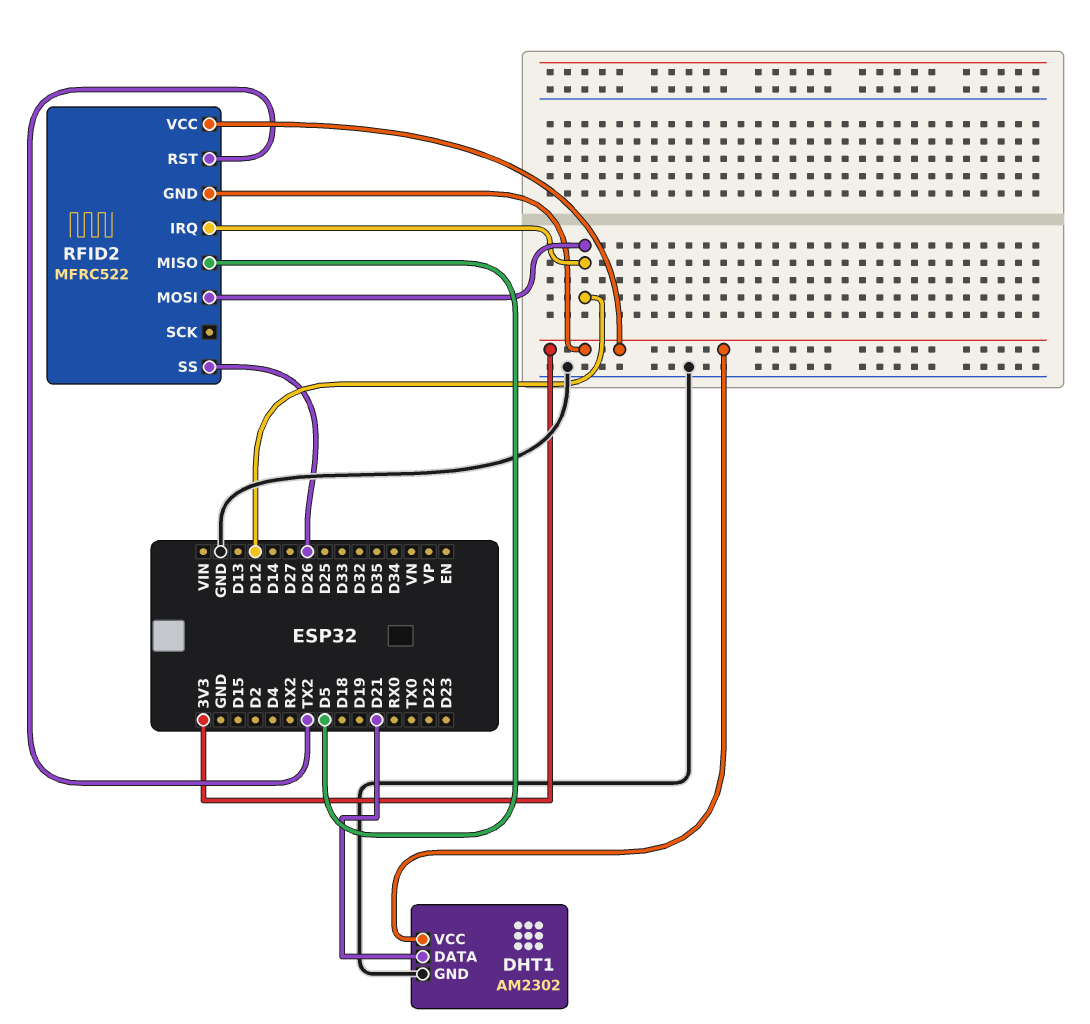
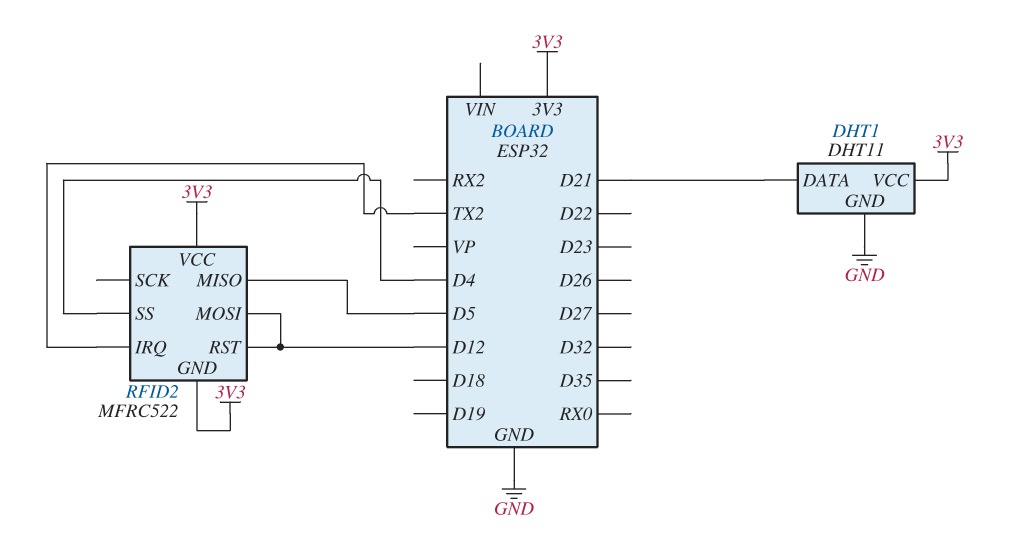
DHT1: AM2302 -> DHT11
RFID2 pin IRQ: D12 -> TX2
RFID2 pin RST: TX2 -> D12
RFID2 pin SS: D26 -> D4

